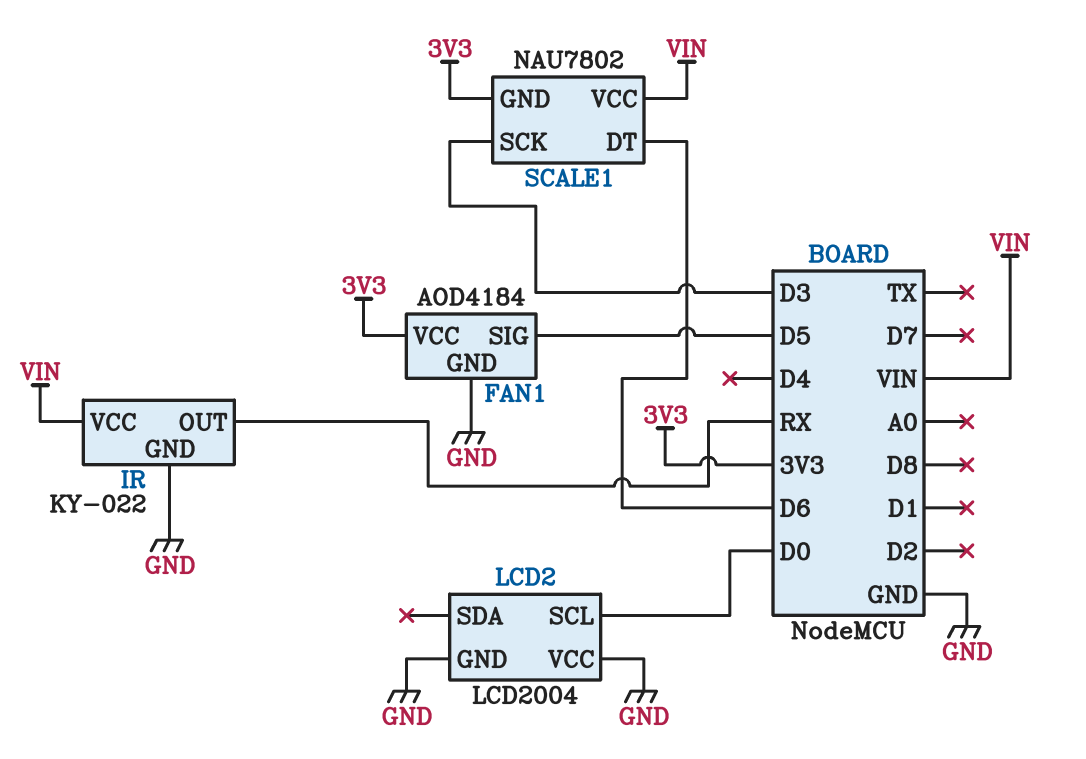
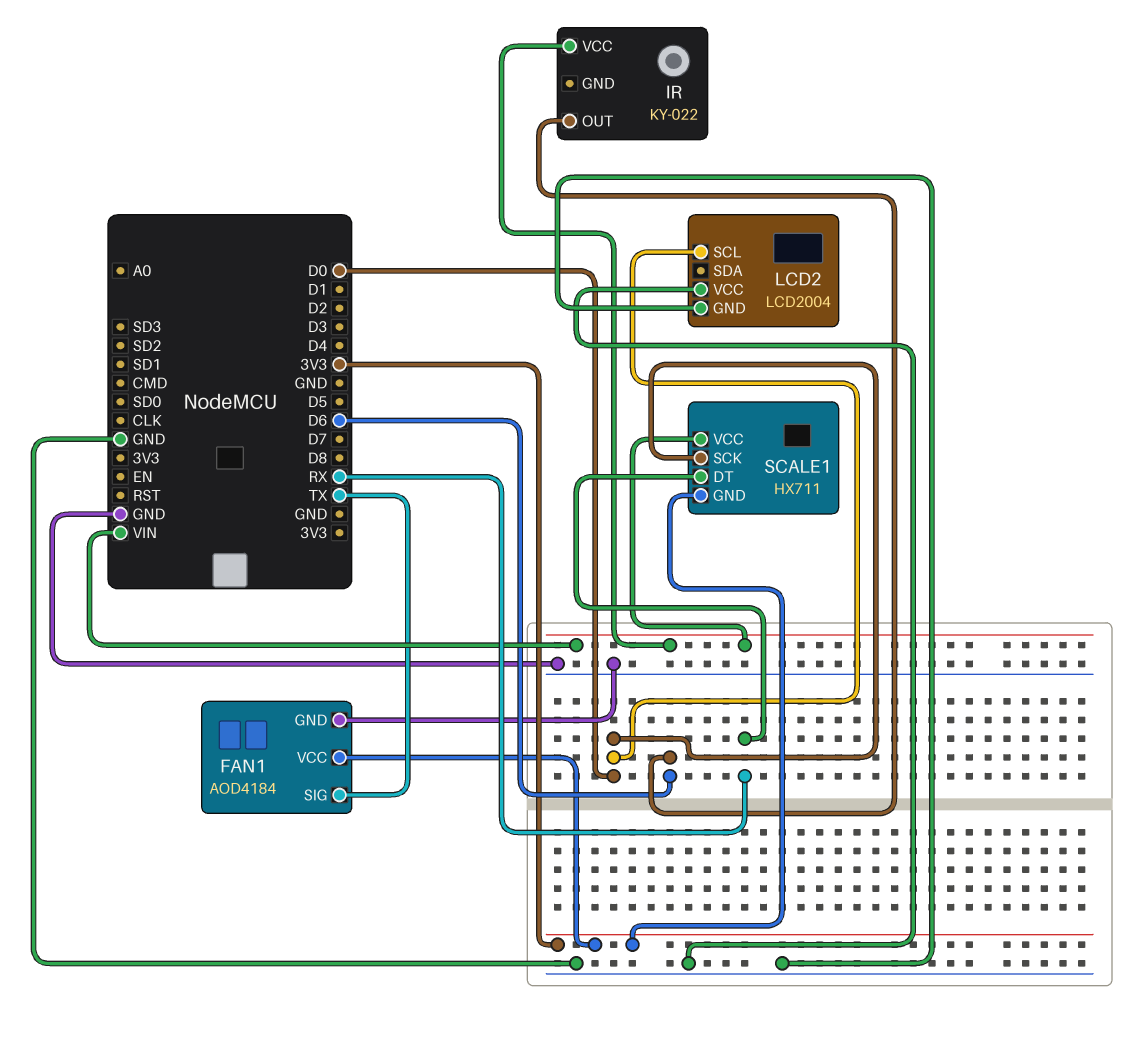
FAN1 pin SIG: D5 -> TX
IR pin GND: GND -> none
IR pin OUT: RX -> D6
SCALE1: NAU7802 -> HX711
SCALE1 pin DT: D6 -> RX
SCALE1 pin SCK: D3 -> D0

